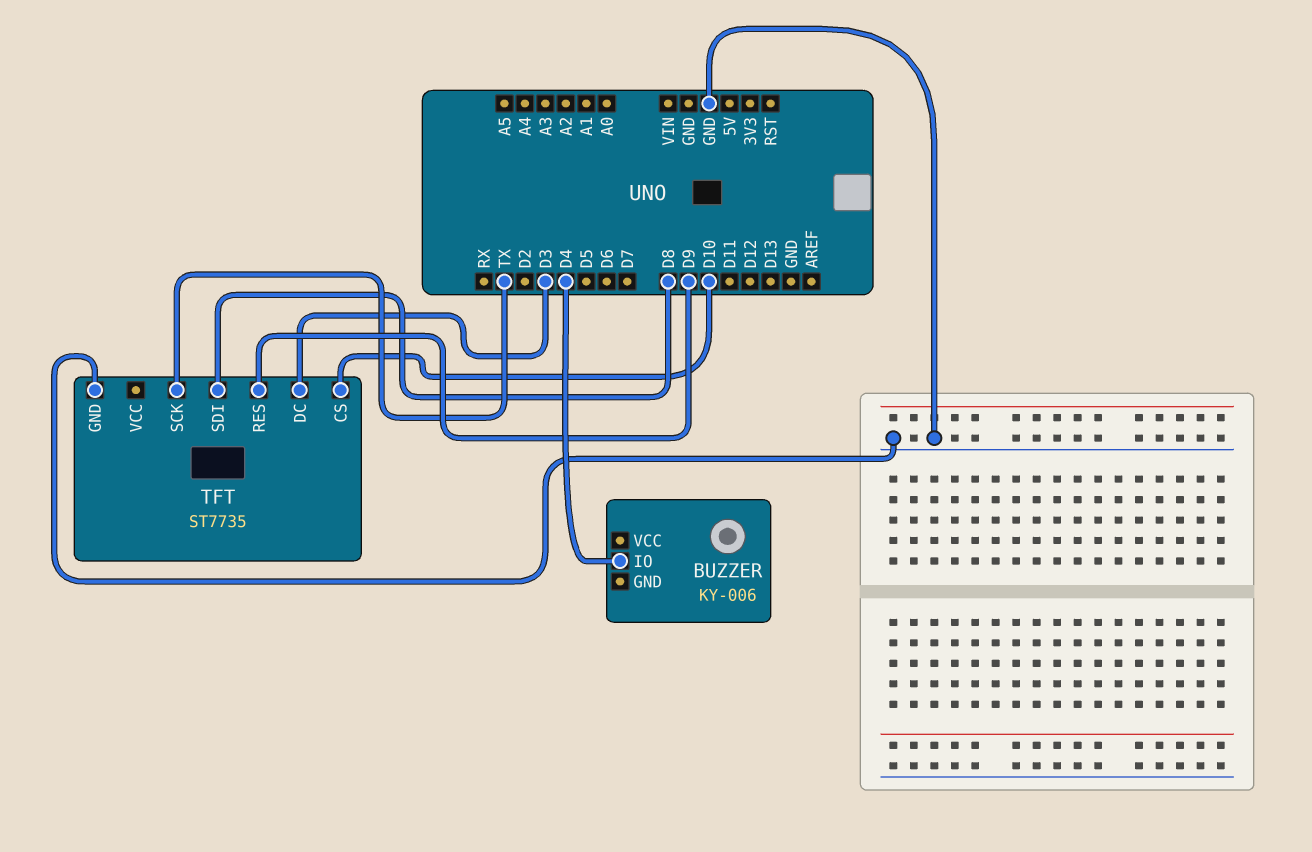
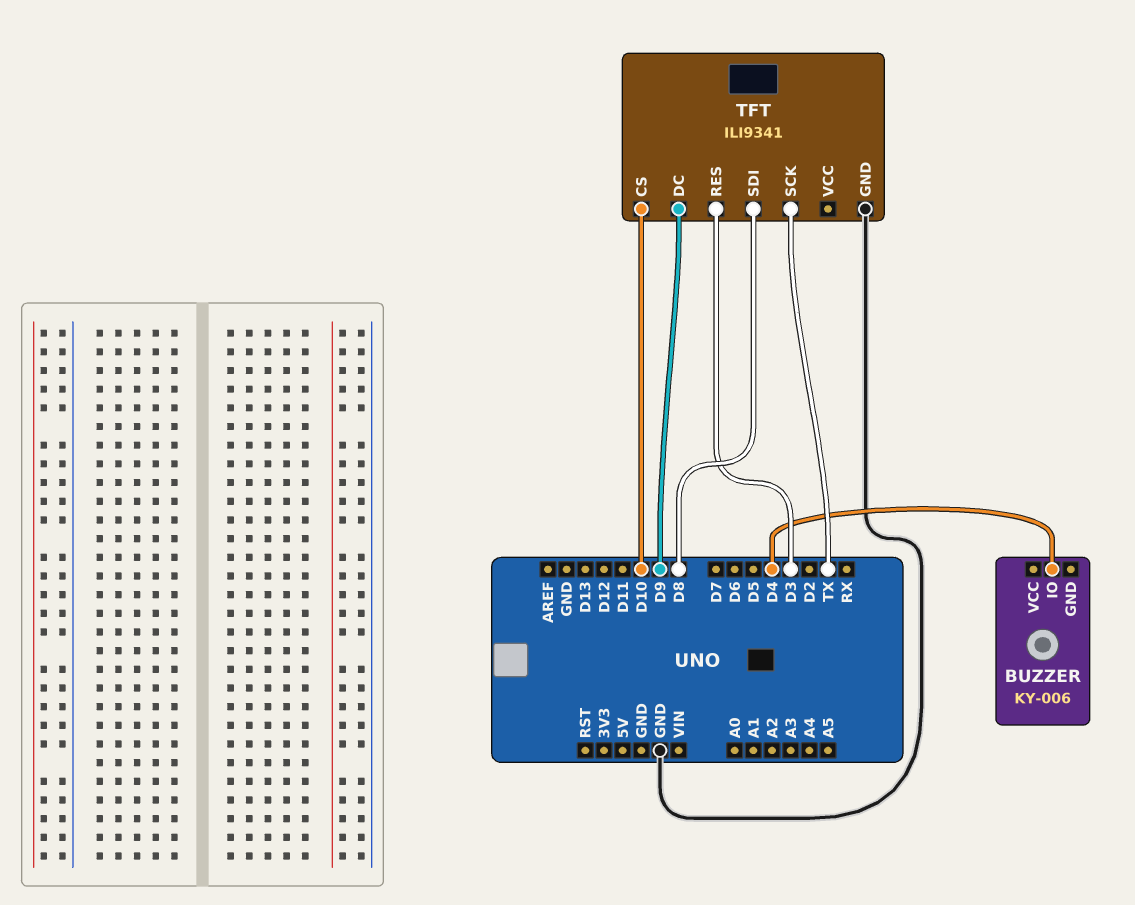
TFT: ST7735 -> ILI9341
TFT pin DC: D3 -> D9
TFT pin RES: D9 -> D3

